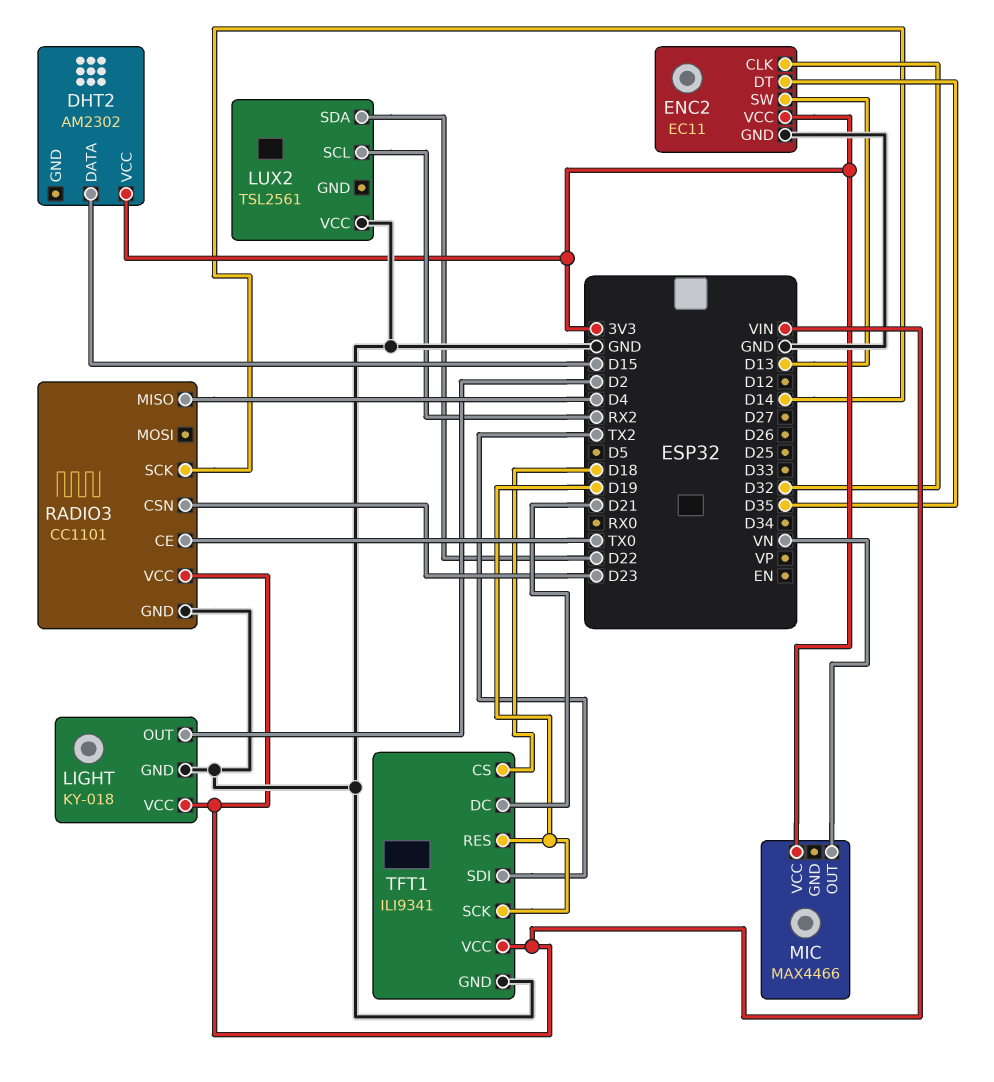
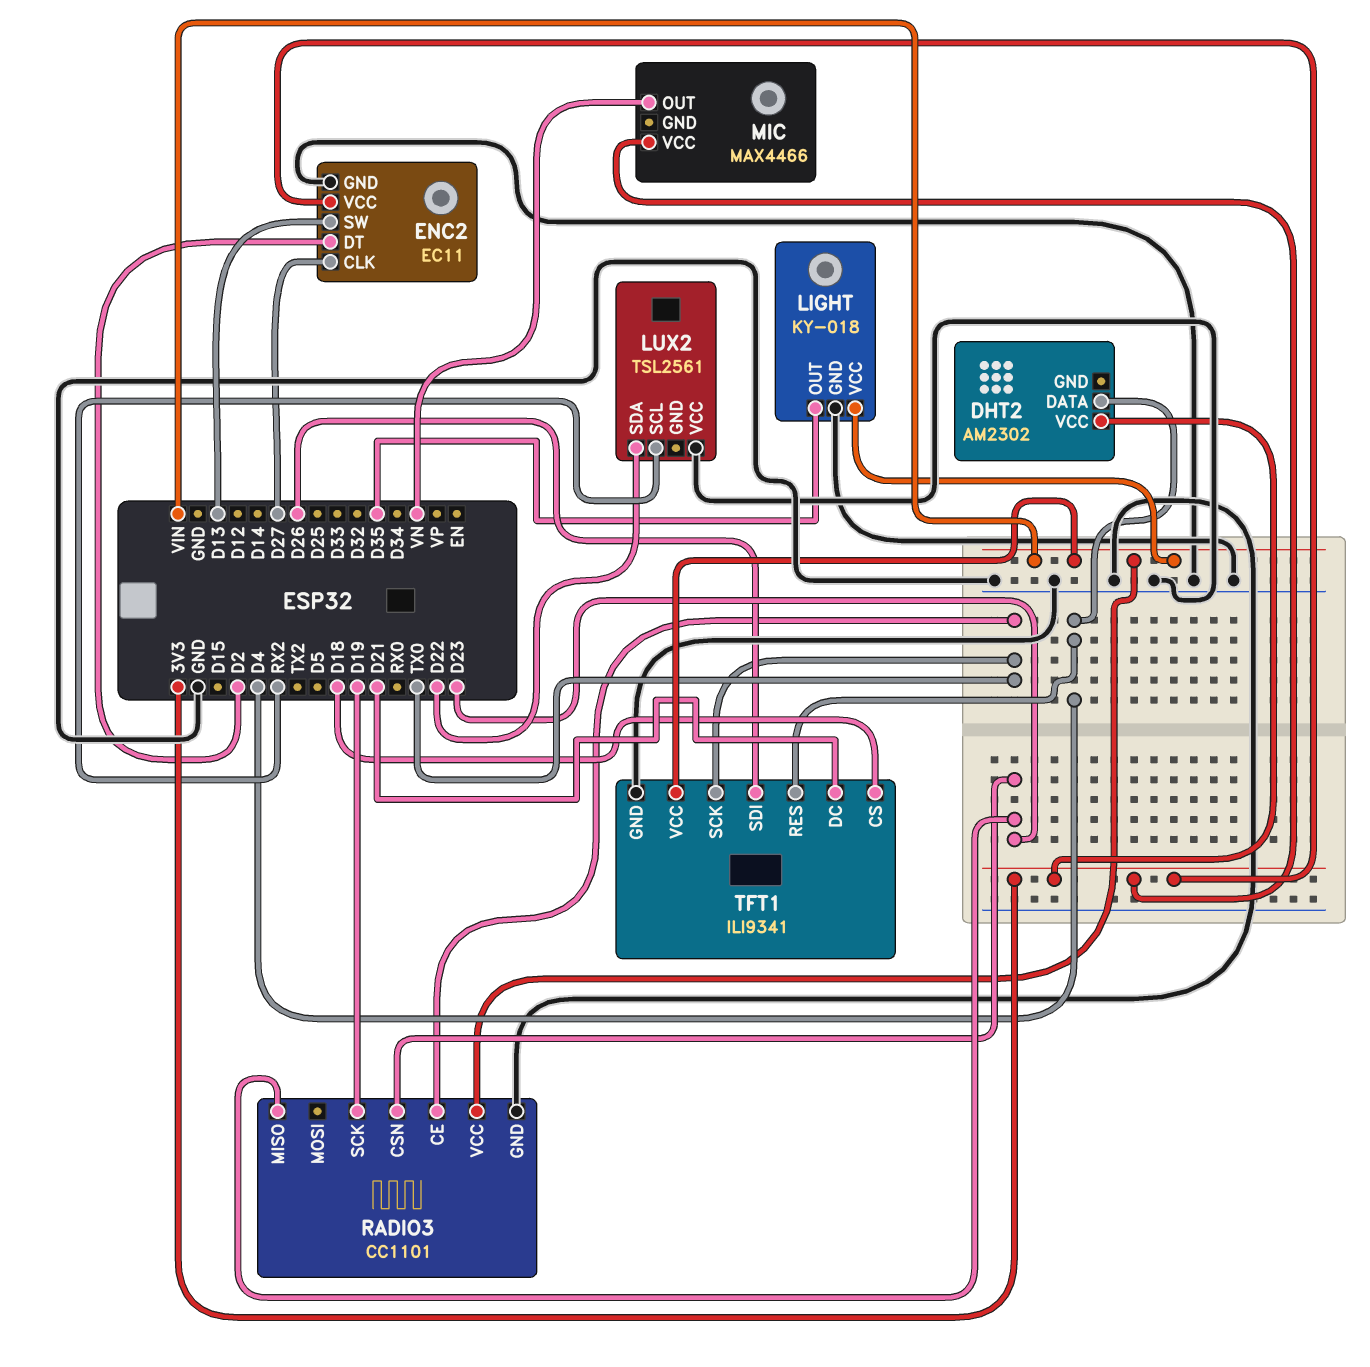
DHT2 pin DATA: D15 -> D4
ENC2 pin CLK: D32 -> D27
ENC2 pin DT: D35 -> D2
LIGHT pin OUT: D2 -> D35
RADIO3 pin MISO: D4 -> D23
RADIO3 pin SCK: D14 -> D19
TFT1 pin RES: D19 -> D4
TFT1 pin SCK: D19 -> TX0
TFT1 pin SDI: TX2 -> D26

